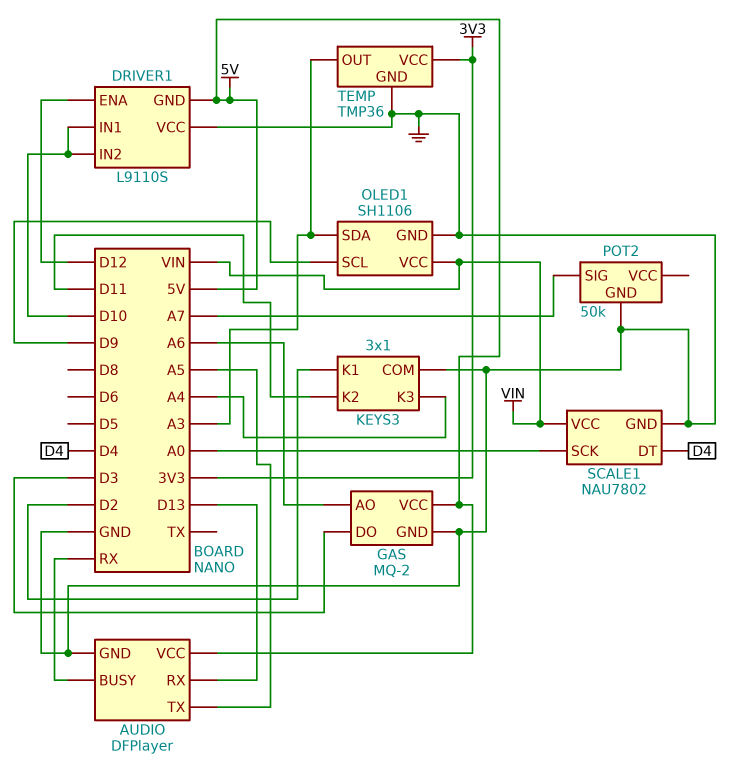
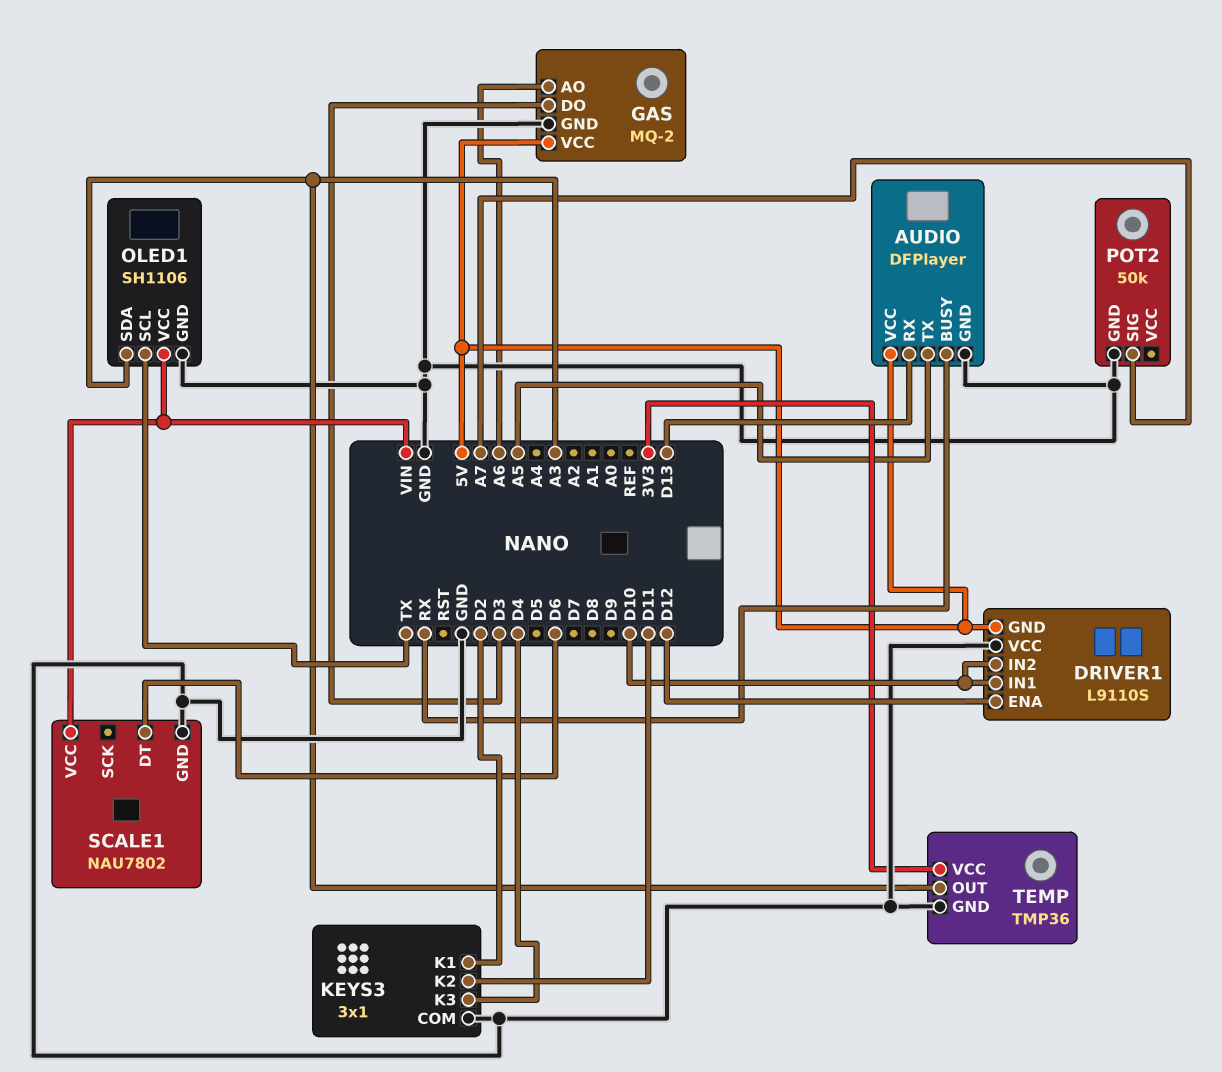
KEYS3 pin K3: A4 -> D4
OLED1 pin SCL: D9 -> TX
SCALE1 pin DT: D4 -> D6
SCALE1 pin SCK: A0 -> none

